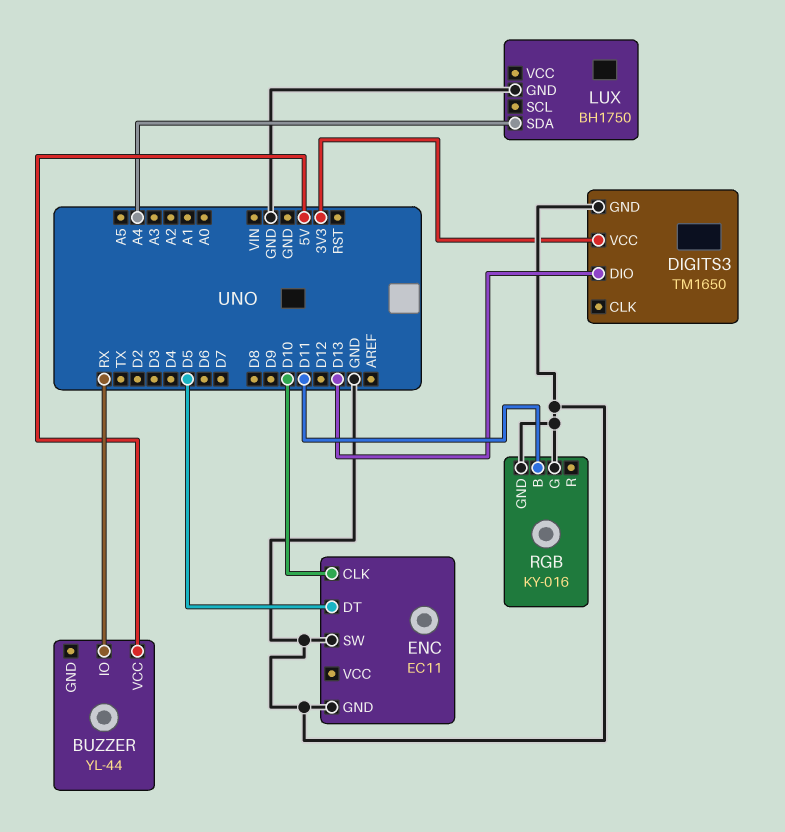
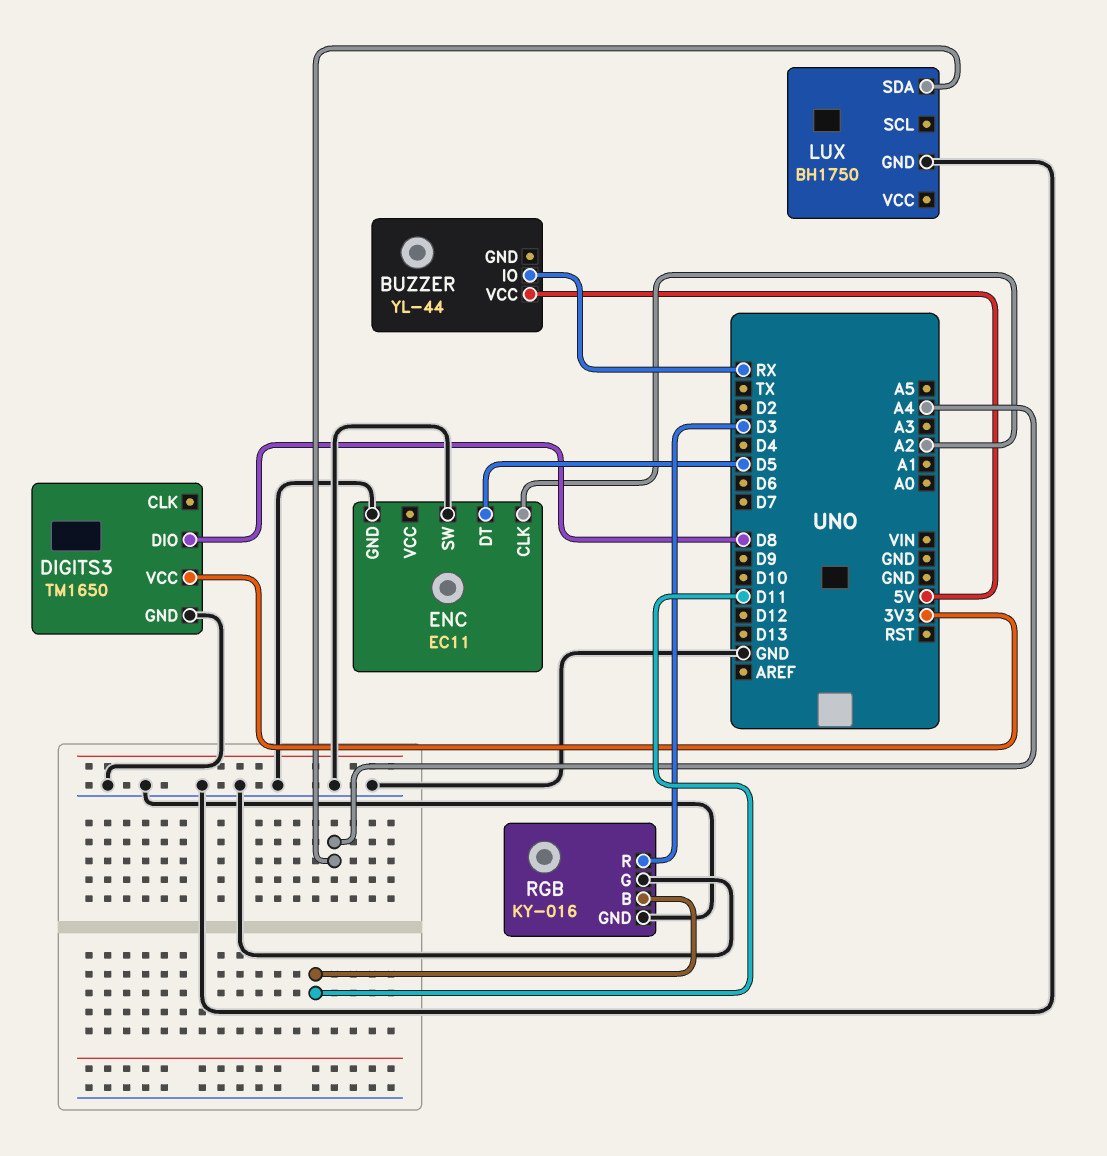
DIGITS3 pin DIO: D13 -> D8
ENC pin CLK: D10 -> A2
RGB pin R: none -> D3

